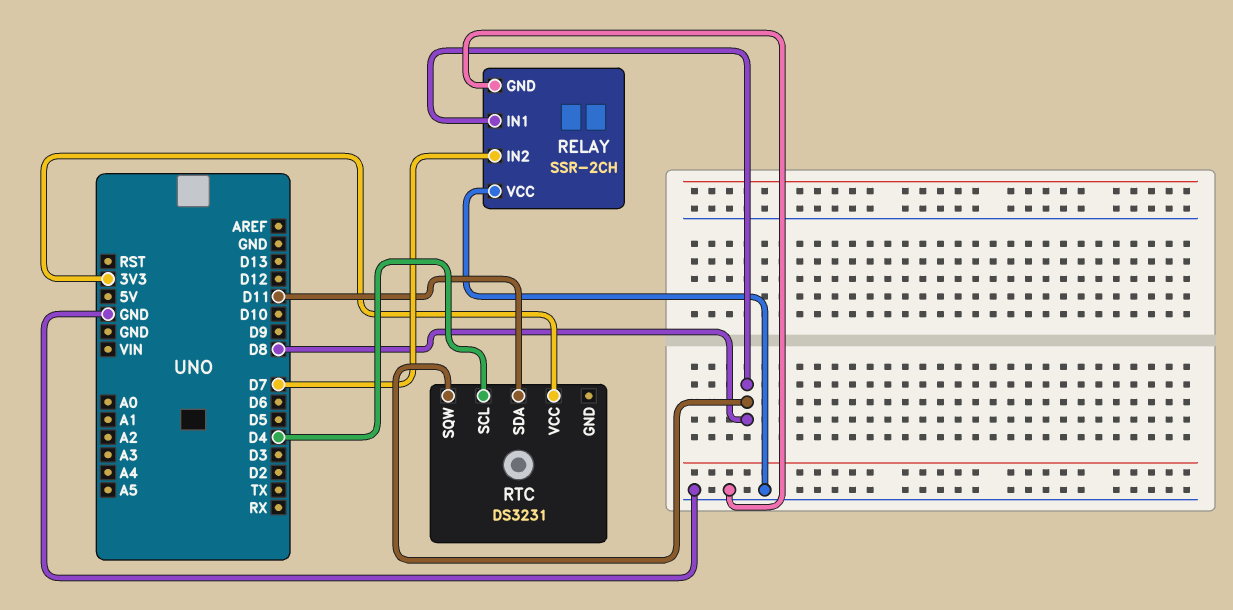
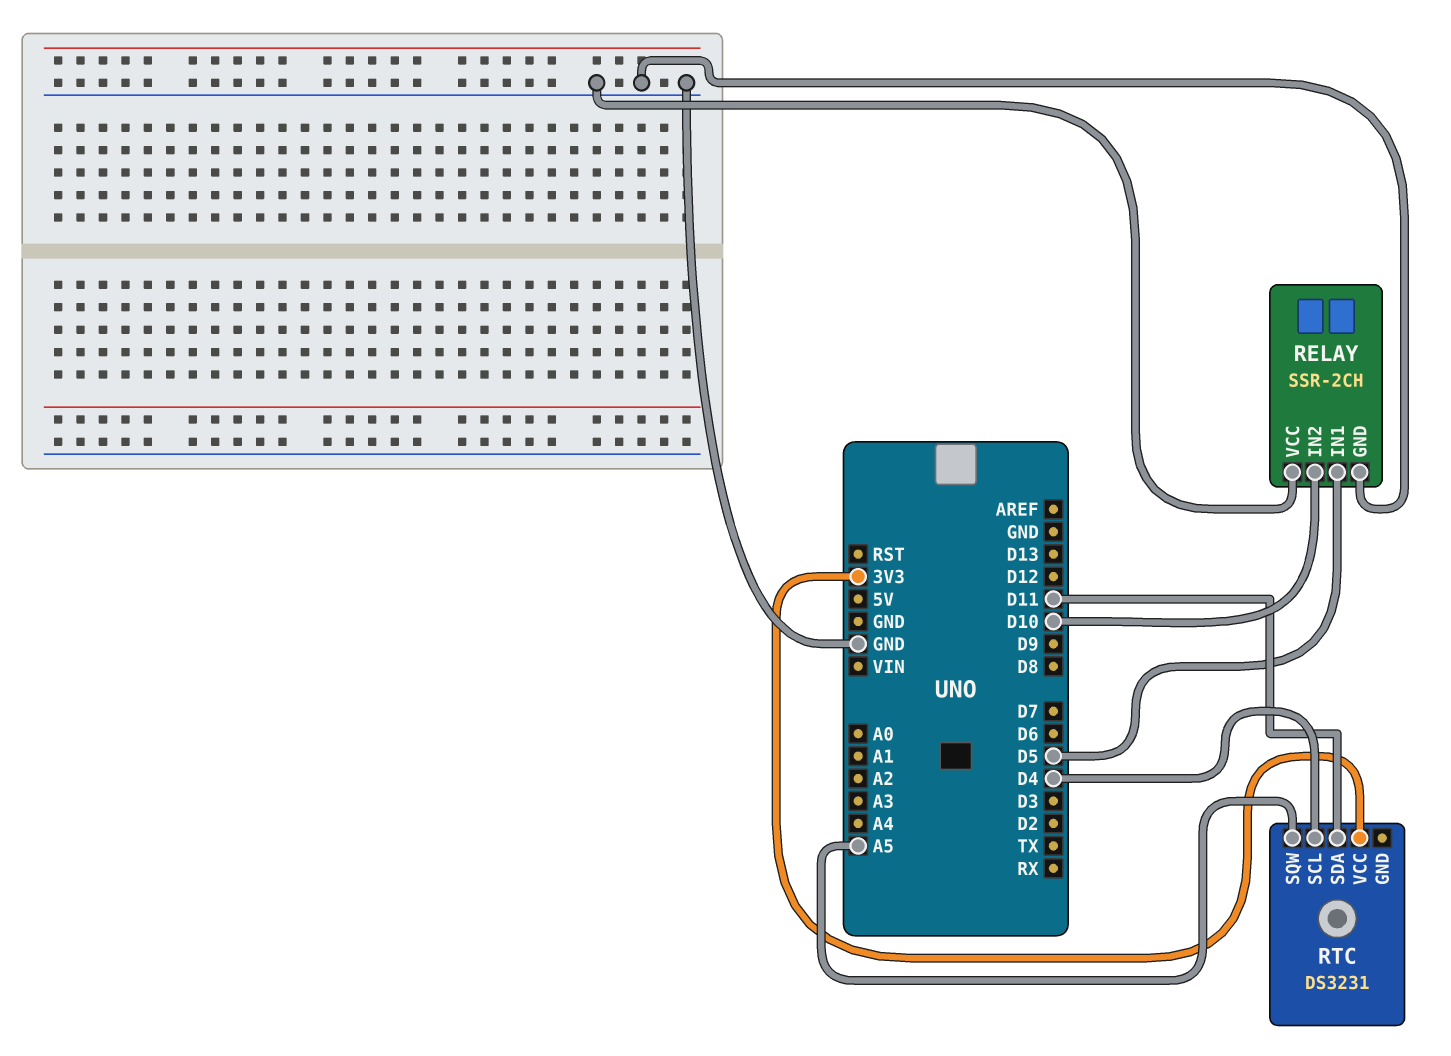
RELAY pin IN1: D8 -> D5
RELAY pin IN2: D7 -> D10
RTC pin SQW: D8 -> A5

